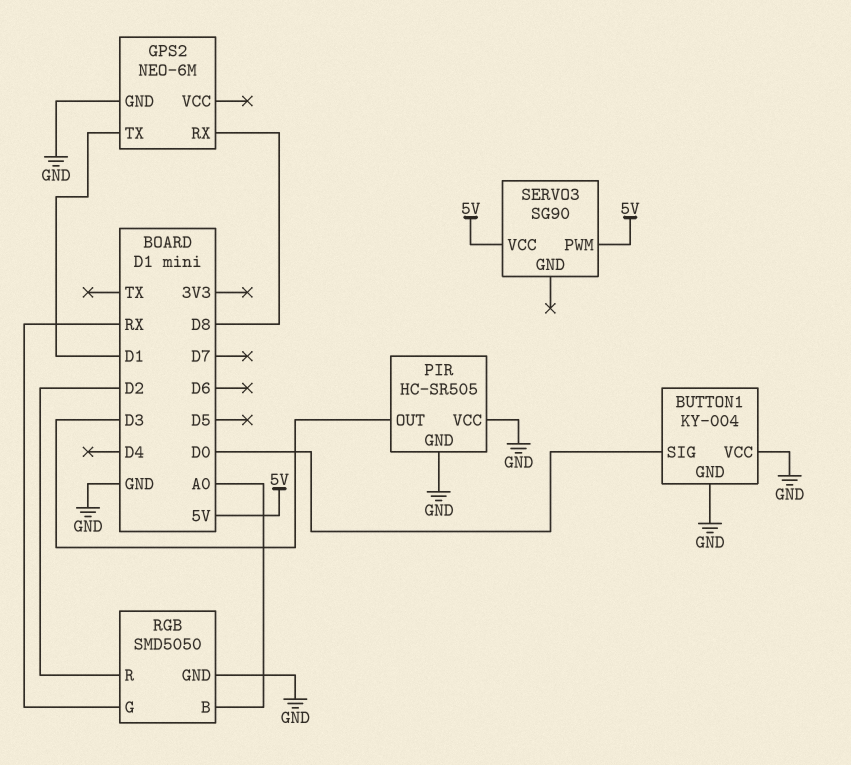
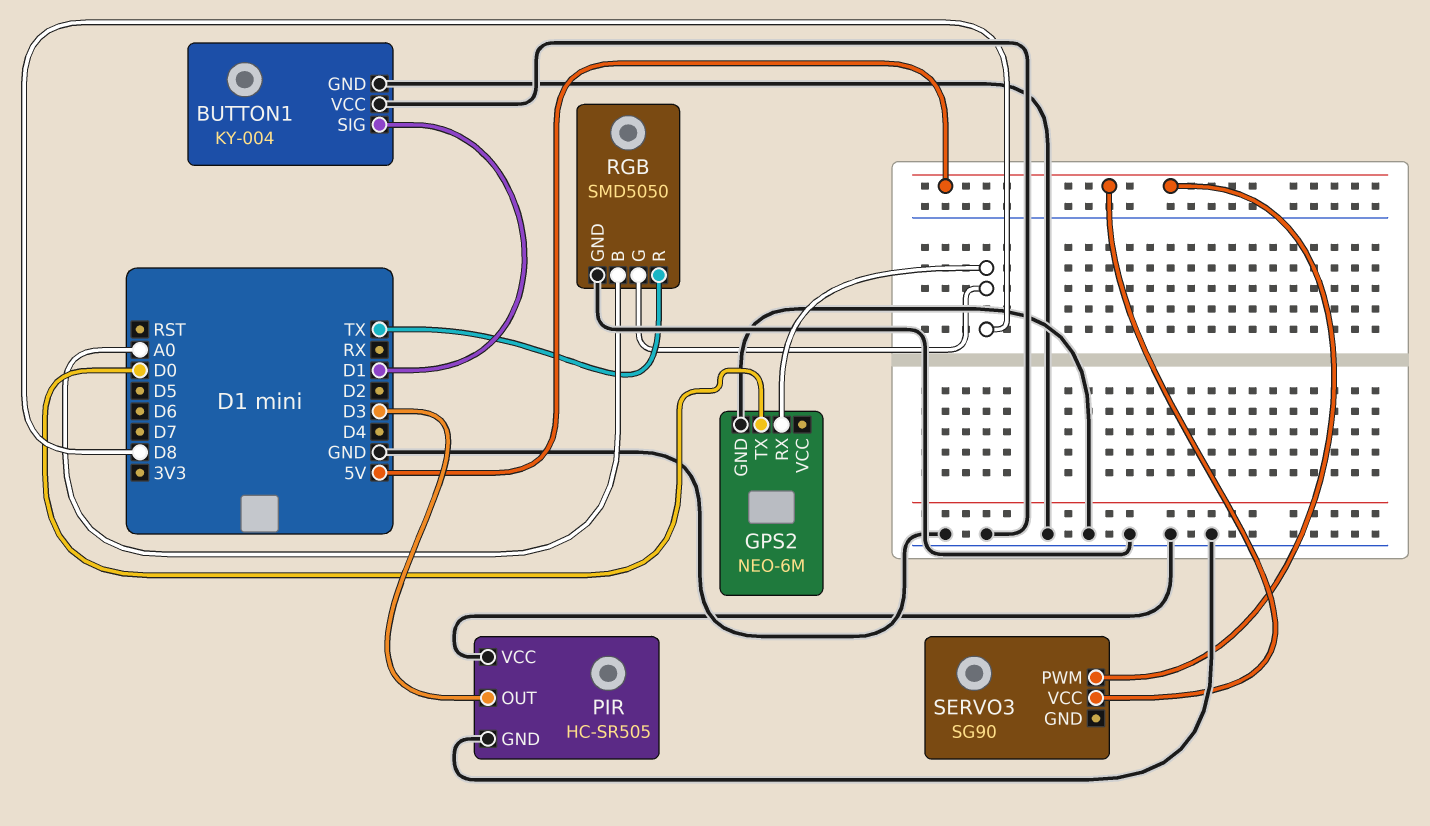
BUTTON1 pin SIG: D0 -> D1
GPS2 pin TX: D1 -> D0
RGB pin G: RX -> D8
RGB pin R: D2 -> TX

